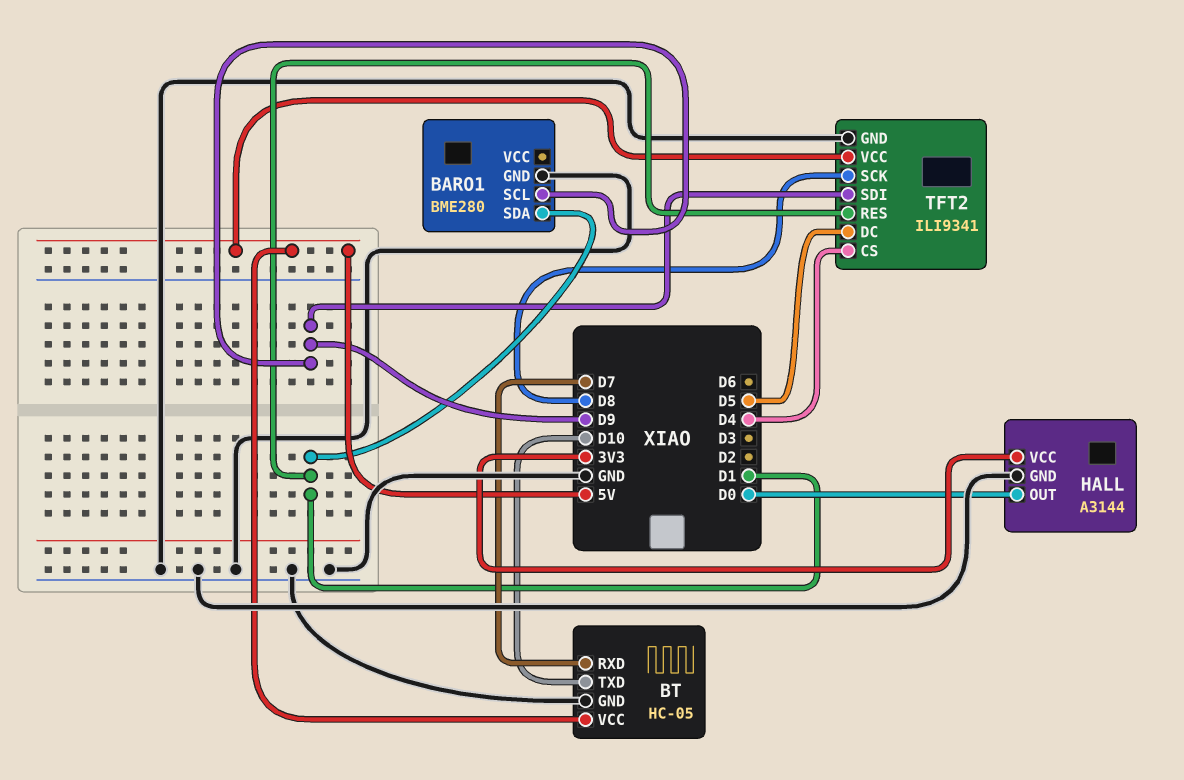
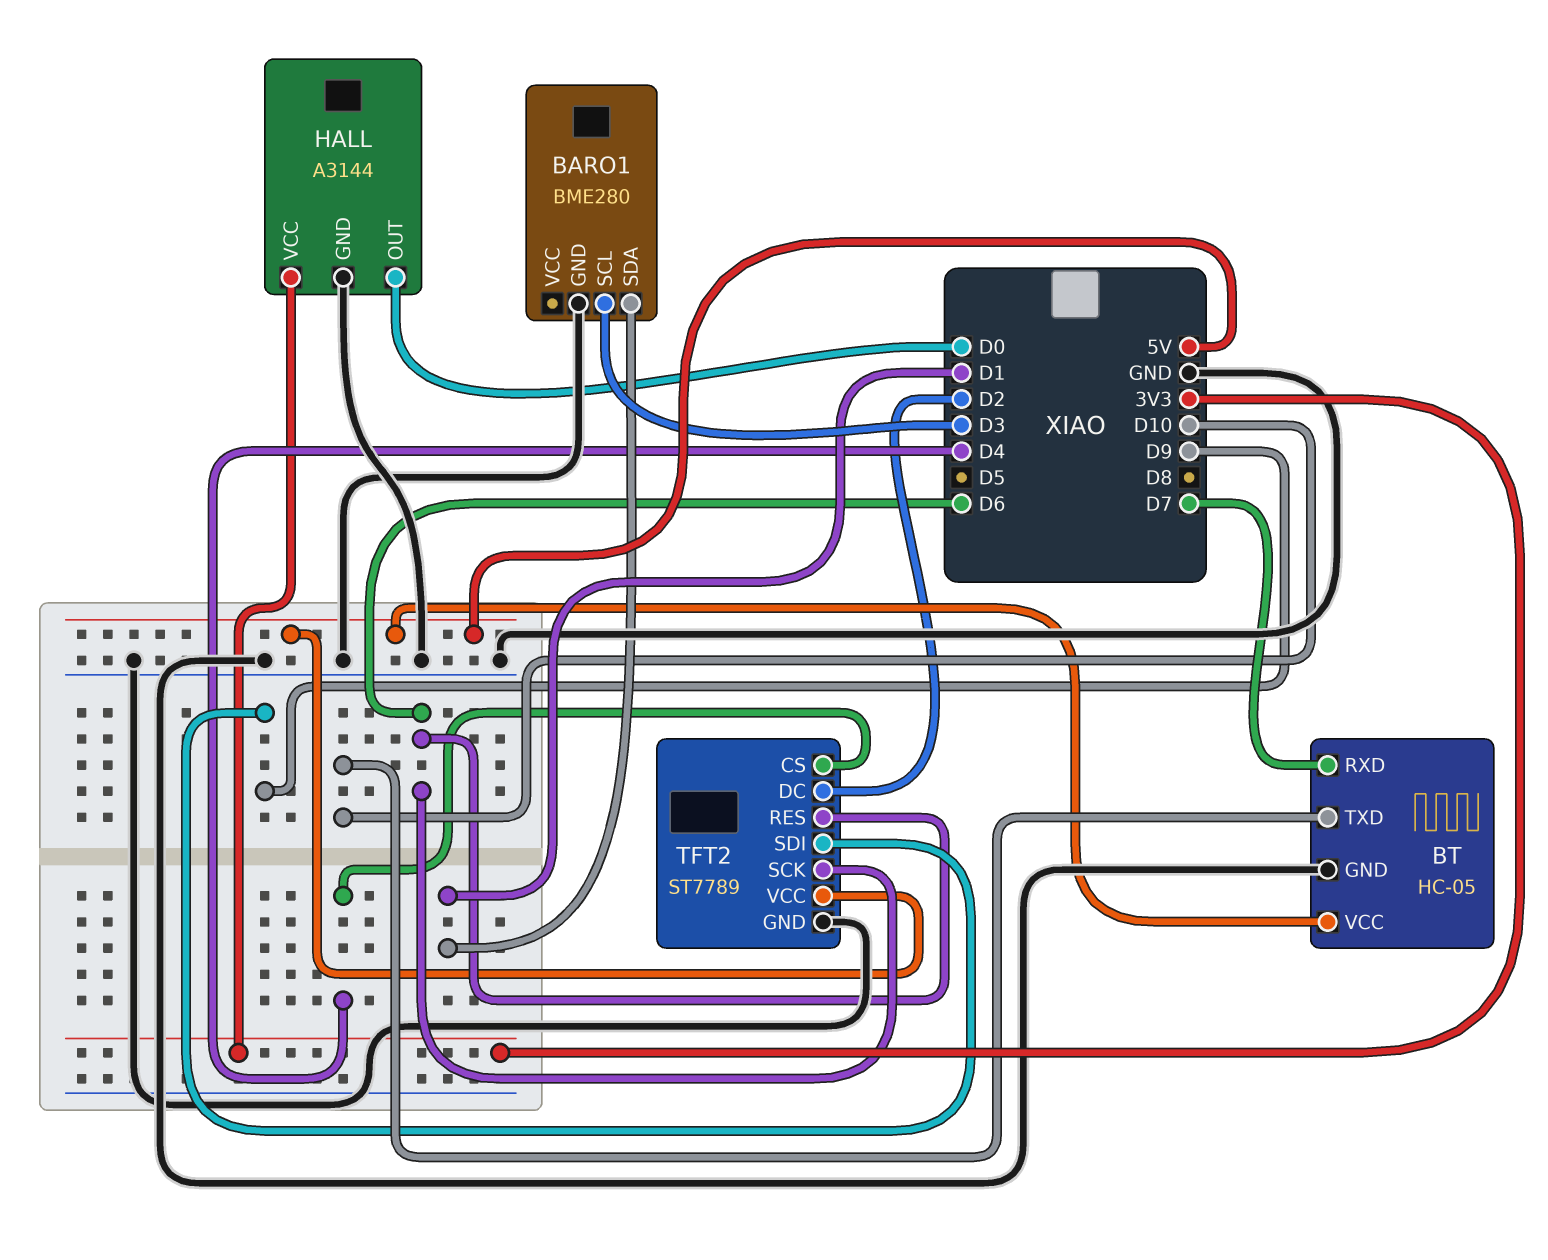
BARO1 pin SCL: D9 -> D3
TFT2: ILI9341 -> ST7789
TFT2 pin DC: D5 -> D2
TFT2 pin RES: D1 -> D6
TFT2 pin SCK: D8 -> D6

